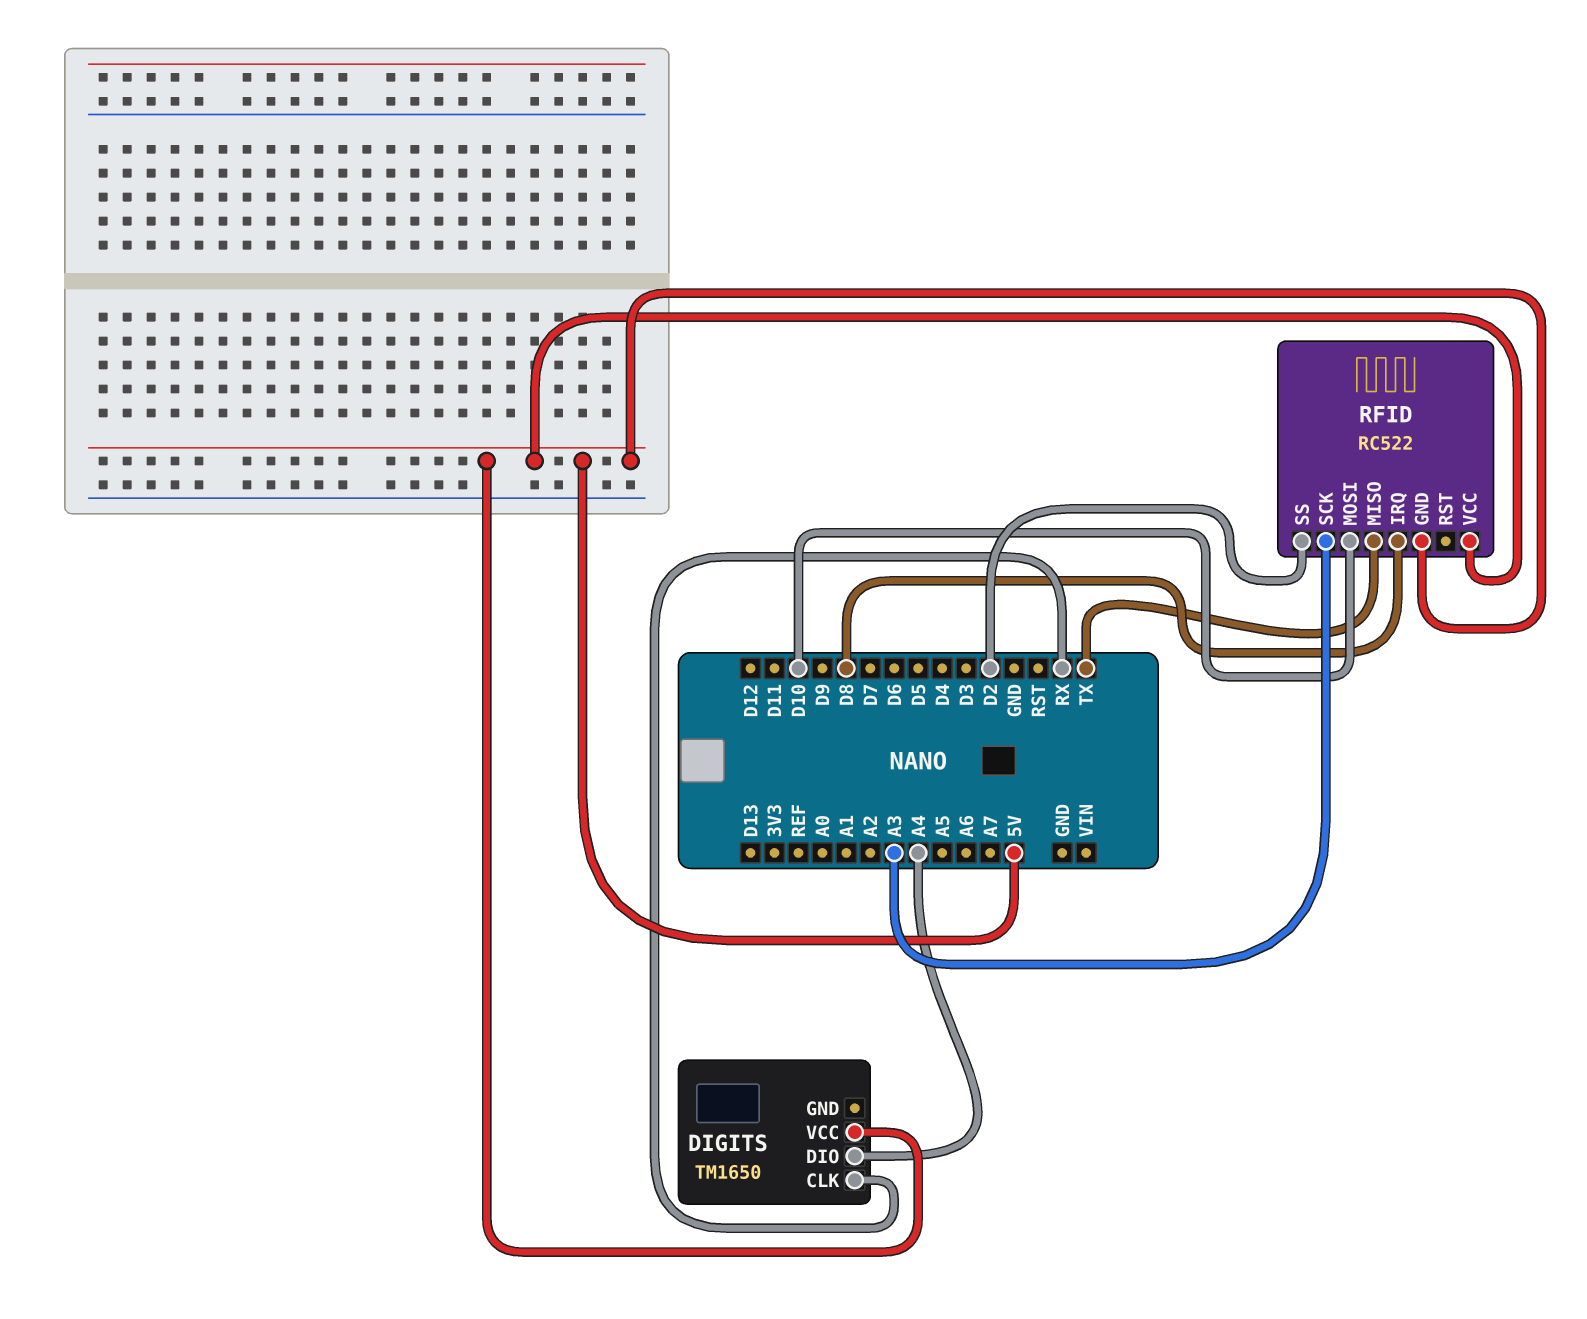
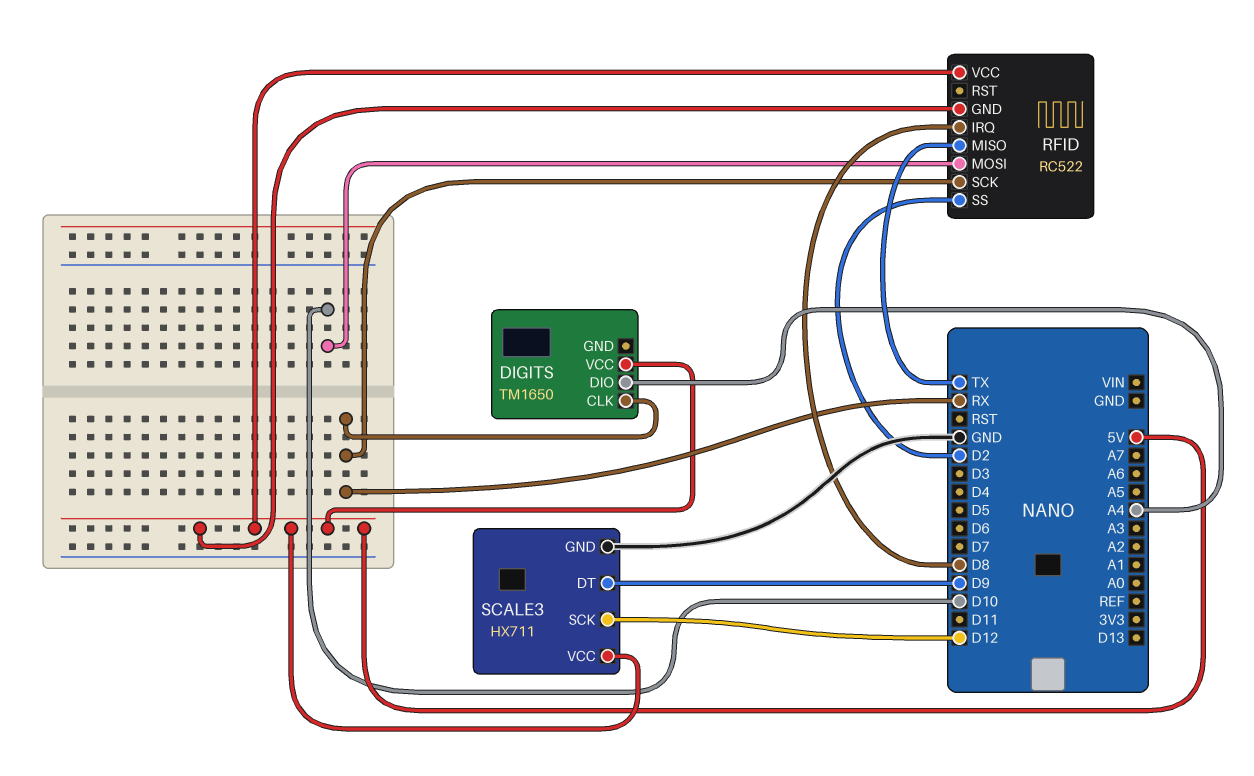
RFID pin SCK: A3 -> RX
SCALE3: none -> HX711
SCALE3 pin DT: none -> D9
SCALE3 pin GND: none -> GND
SCALE3 pin SCK: none -> D12
SCALE3 pin VCC: none -> 5V

